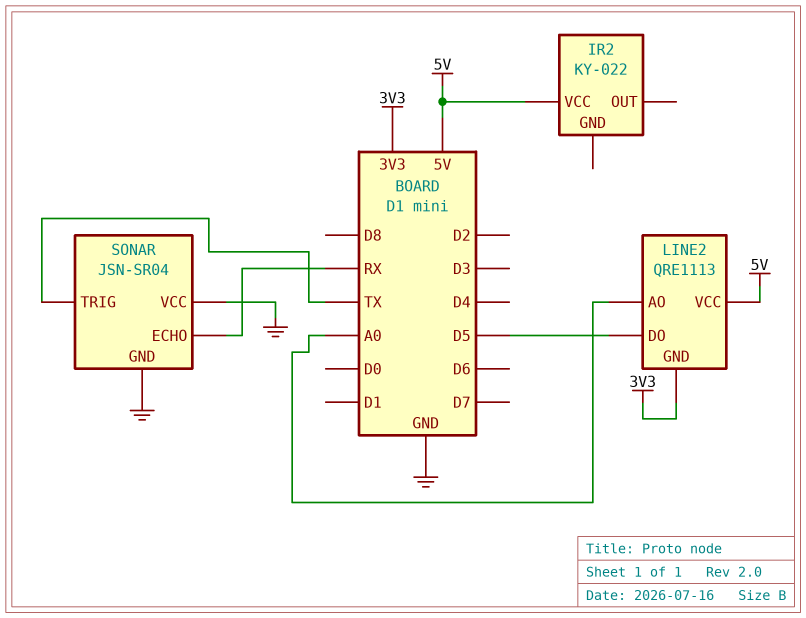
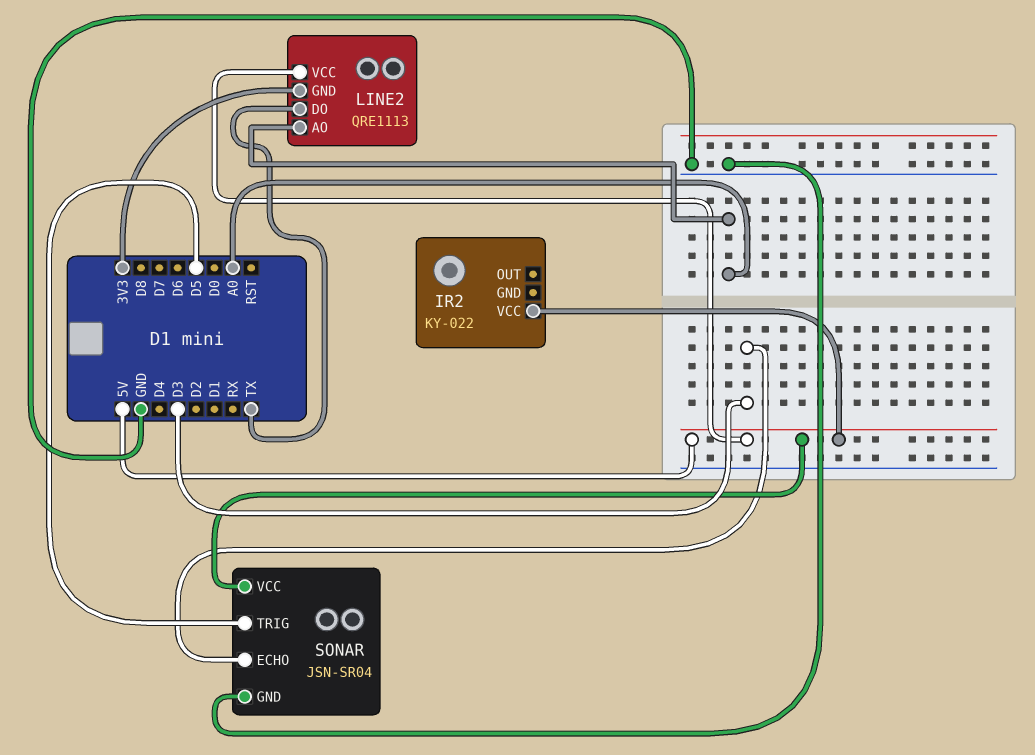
LINE2 pin DO: D5 -> TX
SONAR pin ECHO: RX -> D3
SONAR pin TRIG: TX -> D5
SONAR pin VCC: GND -> 5V

